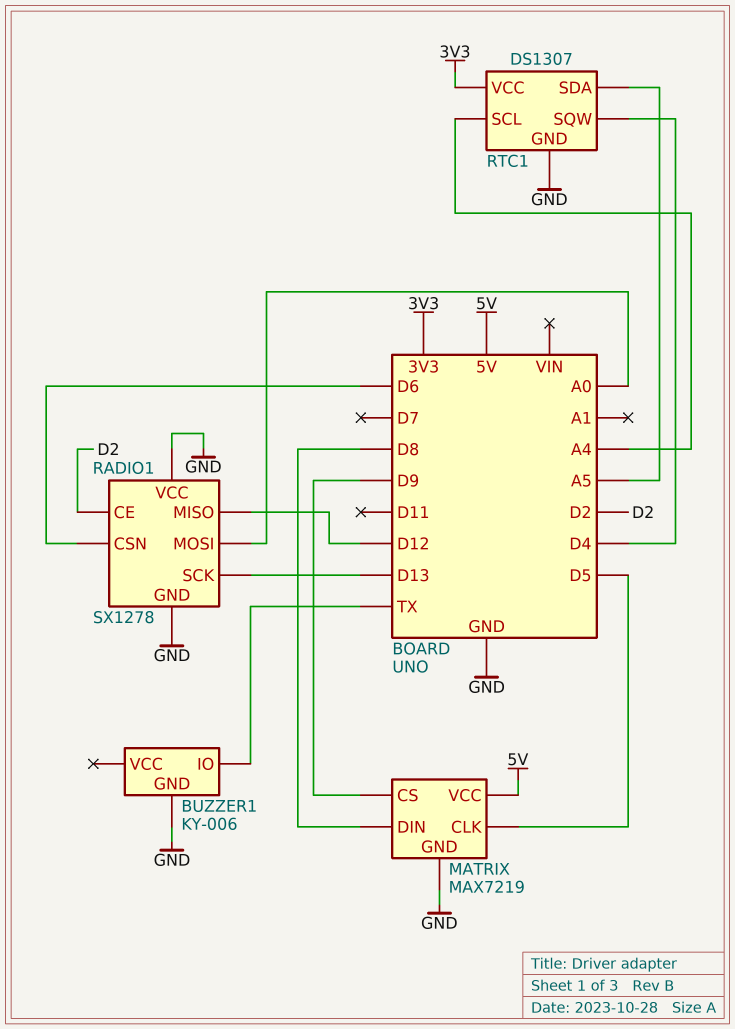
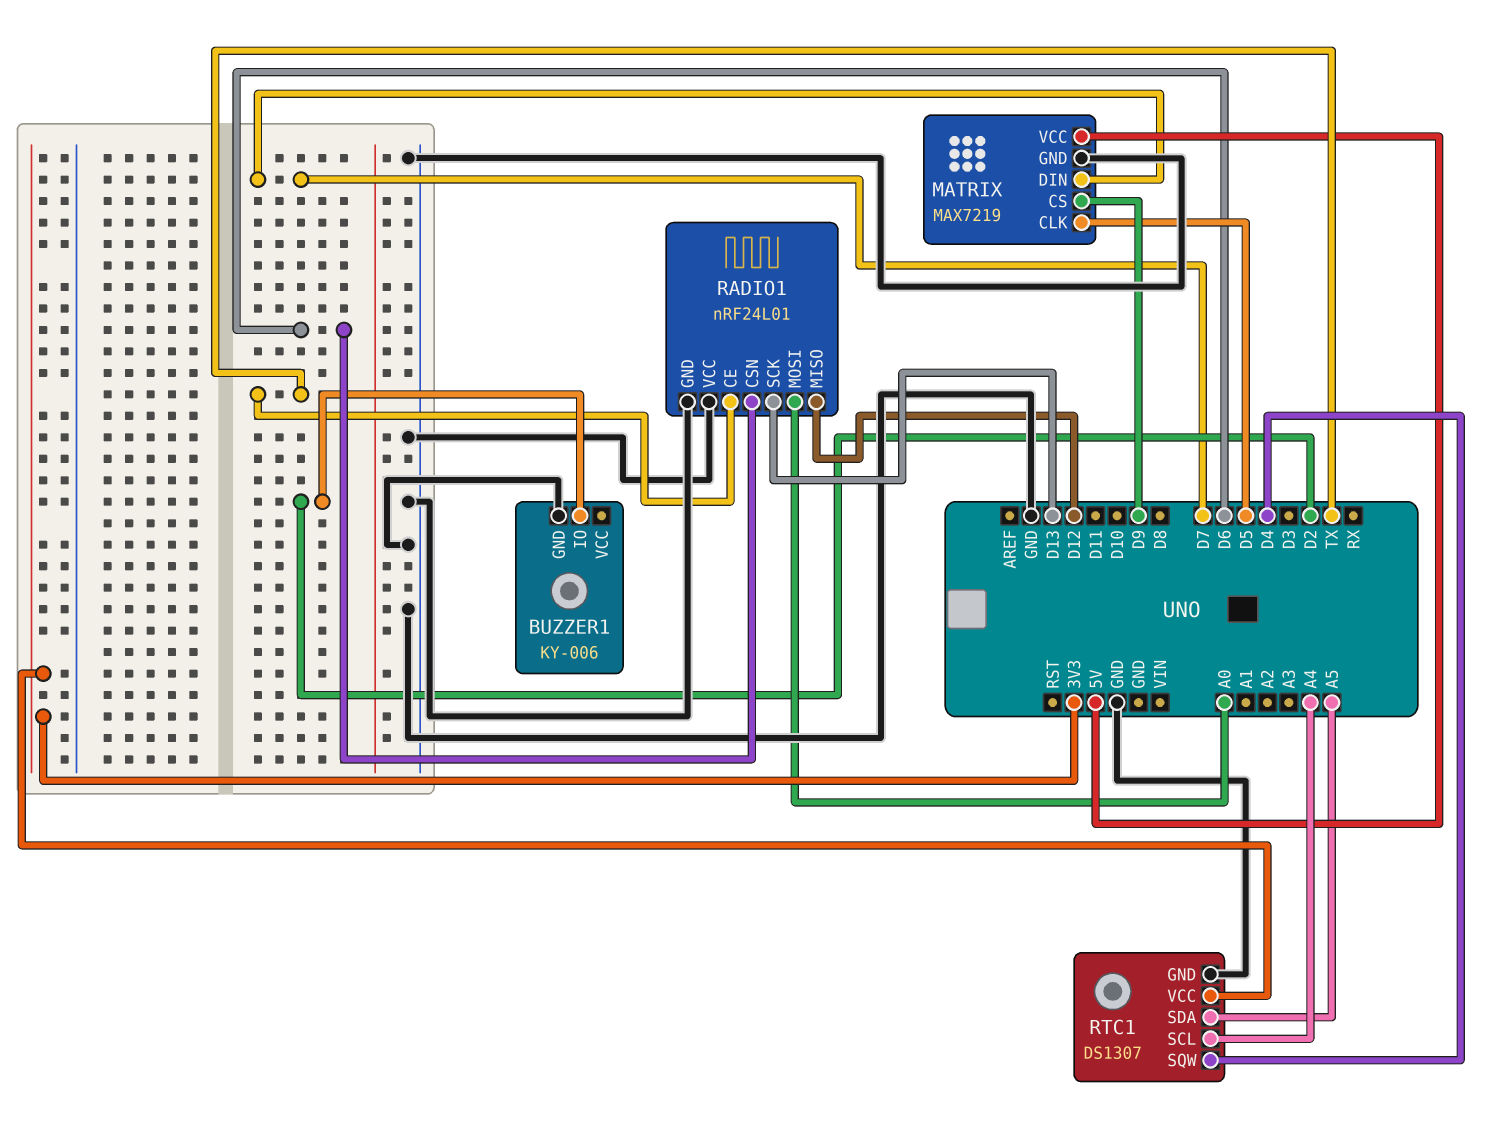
BUZZER1 pin IO: TX -> D2
MATRIX pin DIN: D8 -> D7
RADIO1: SX1278 -> nRF24L01
RADIO1 pin CE: D2 -> TX

